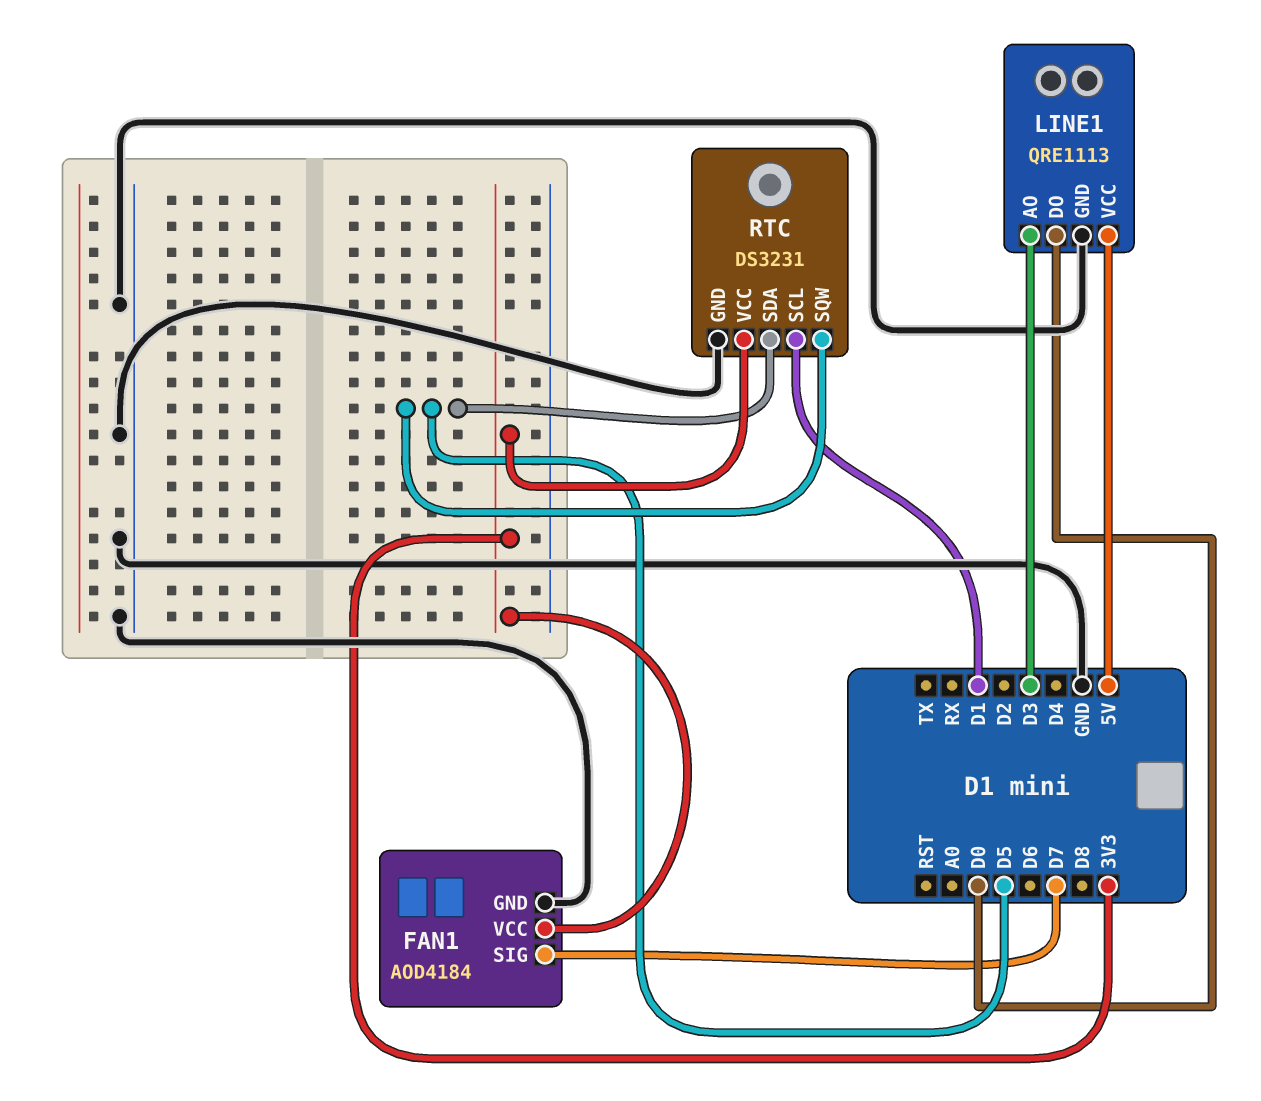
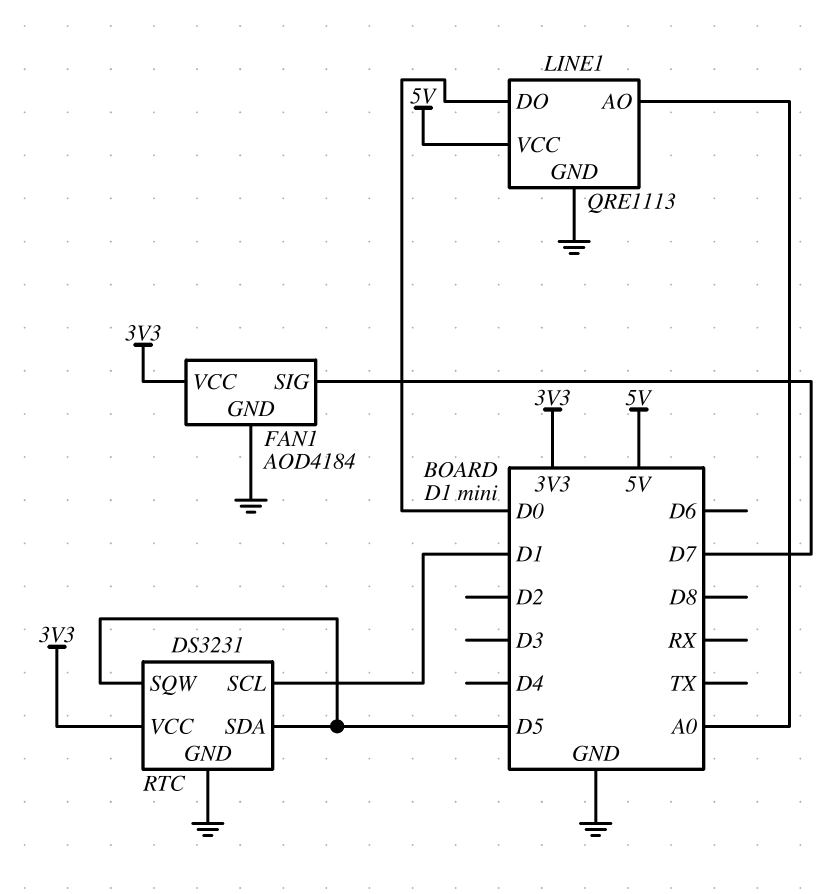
LINE1 pin AO: D3 -> A0

